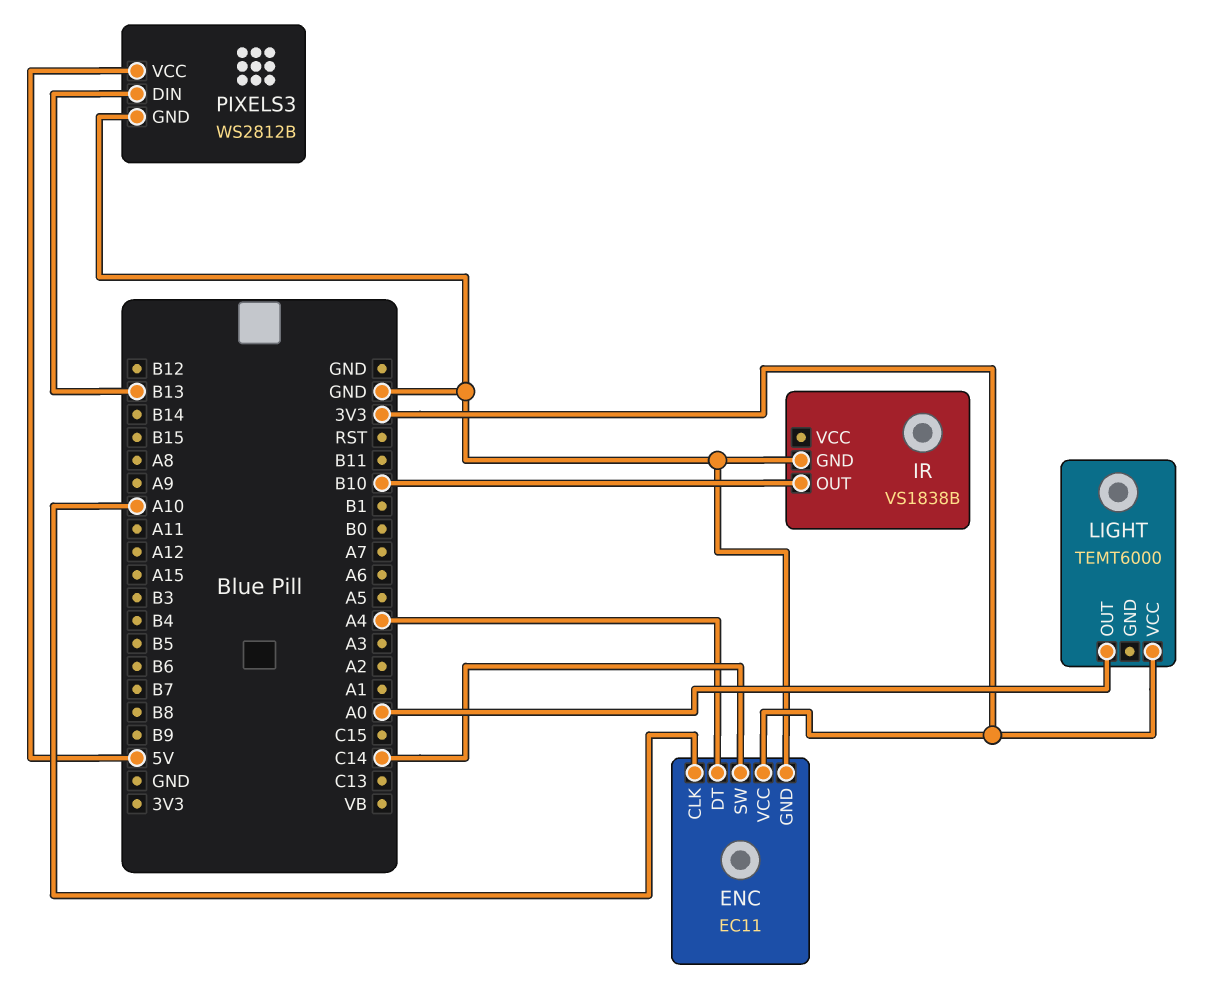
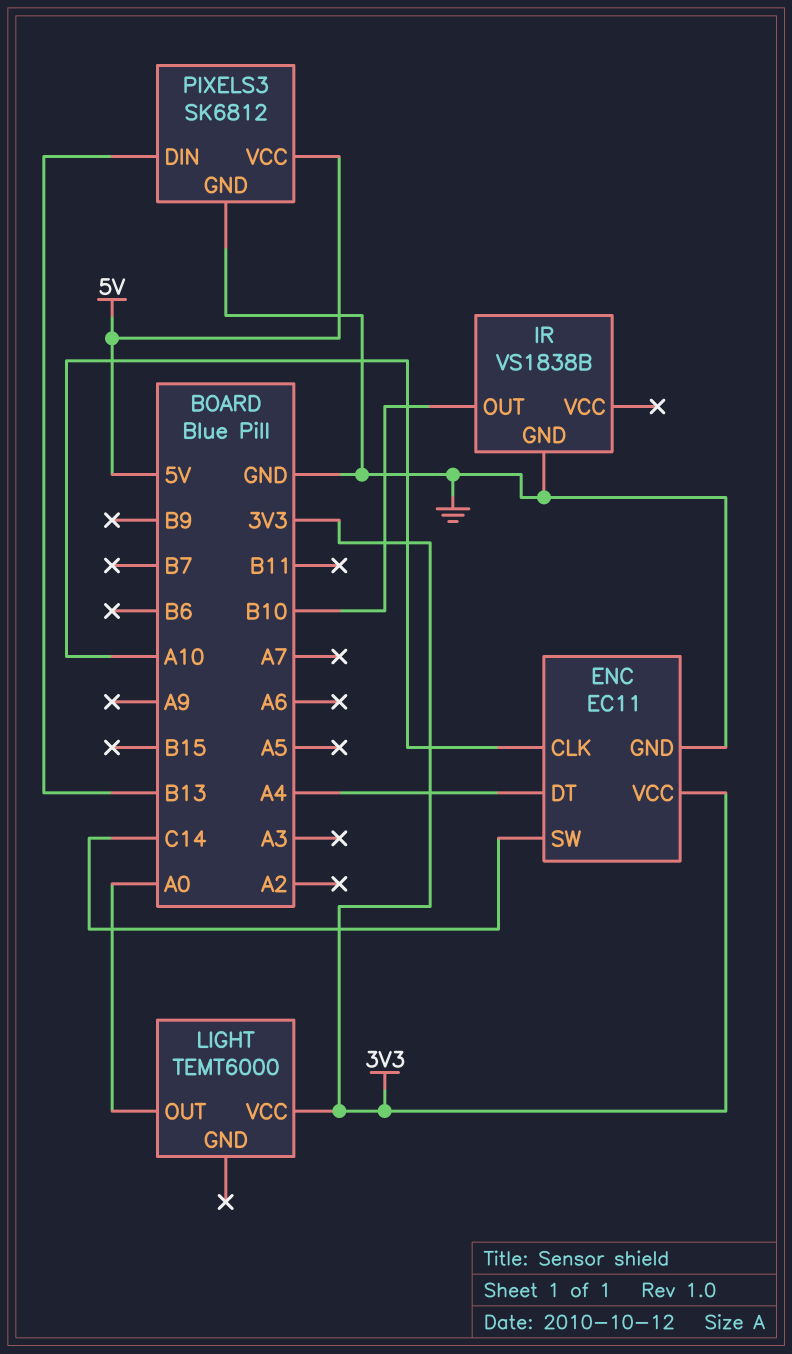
PIXELS3: WS2812B -> SK6812

